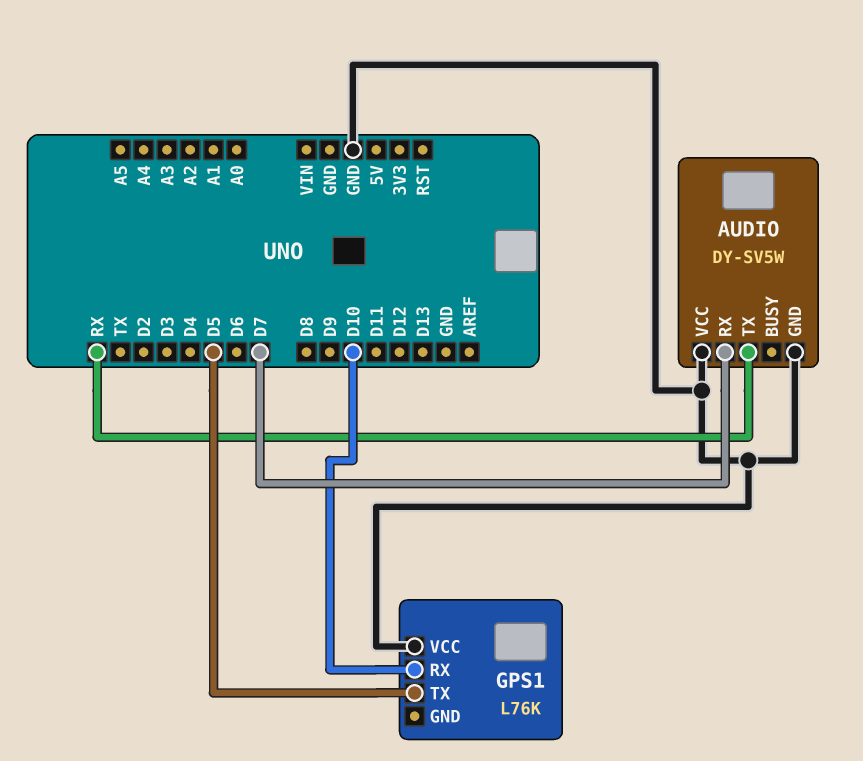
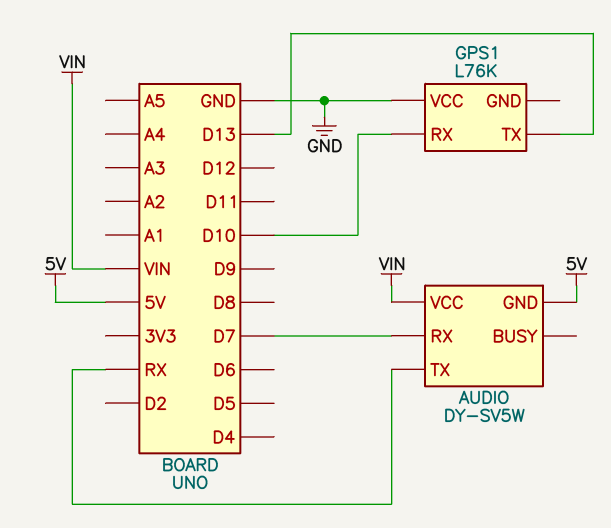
AUDIO pin GND: GND -> 5V
AUDIO pin VCC: GND -> VIN
GPS1 pin TX: D5 -> D13

